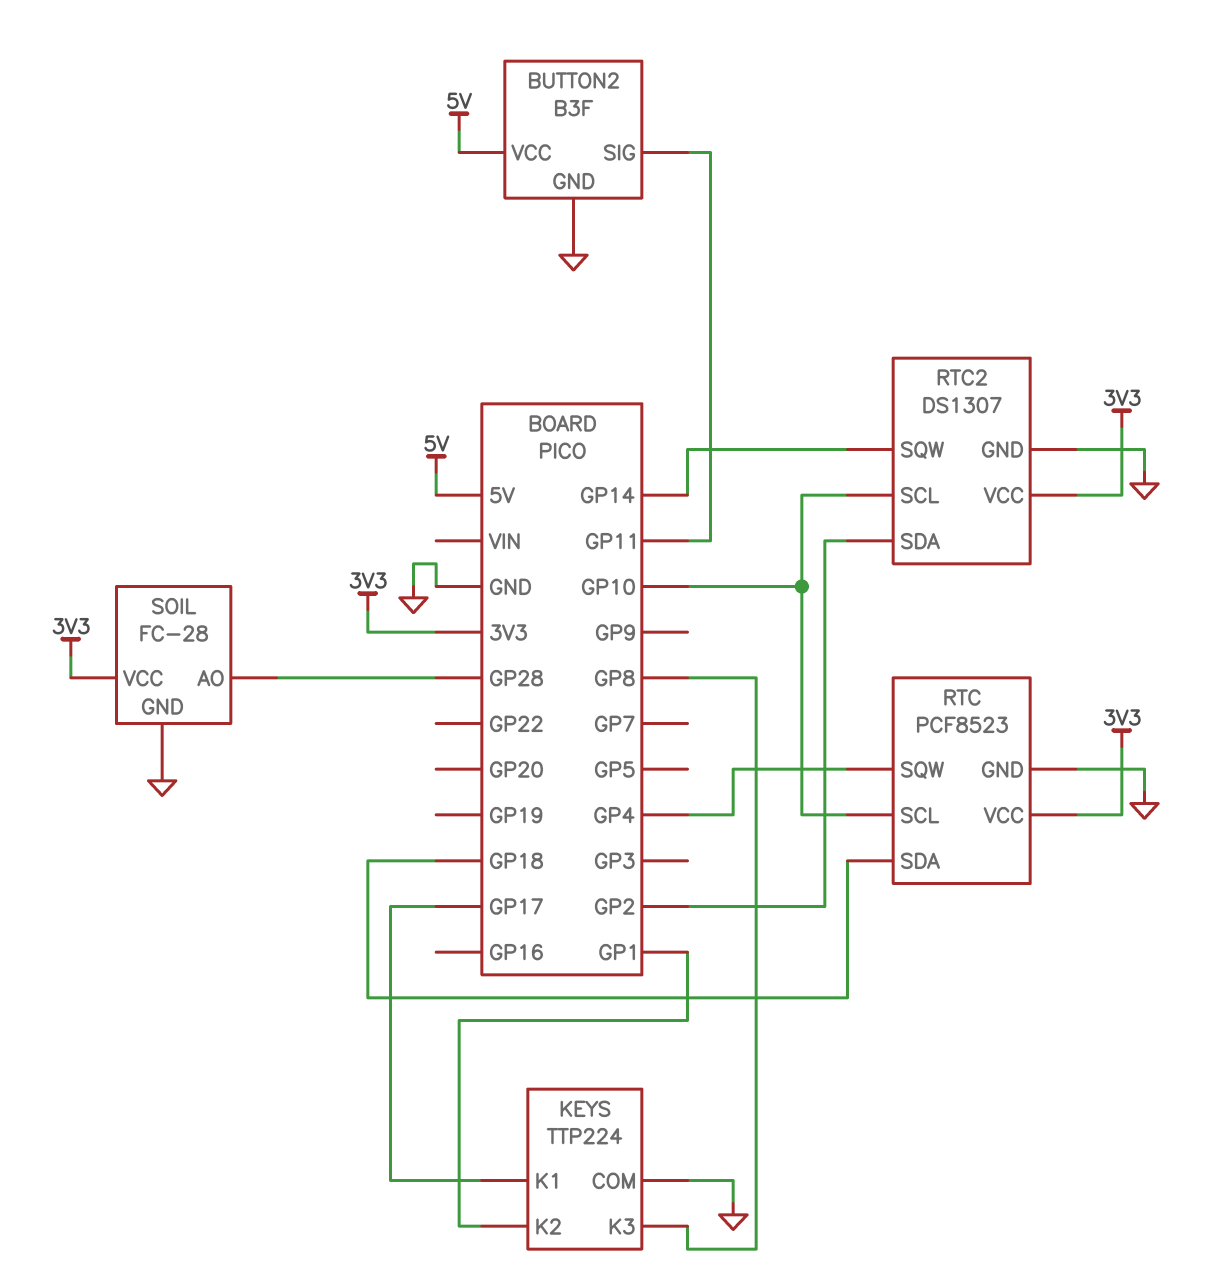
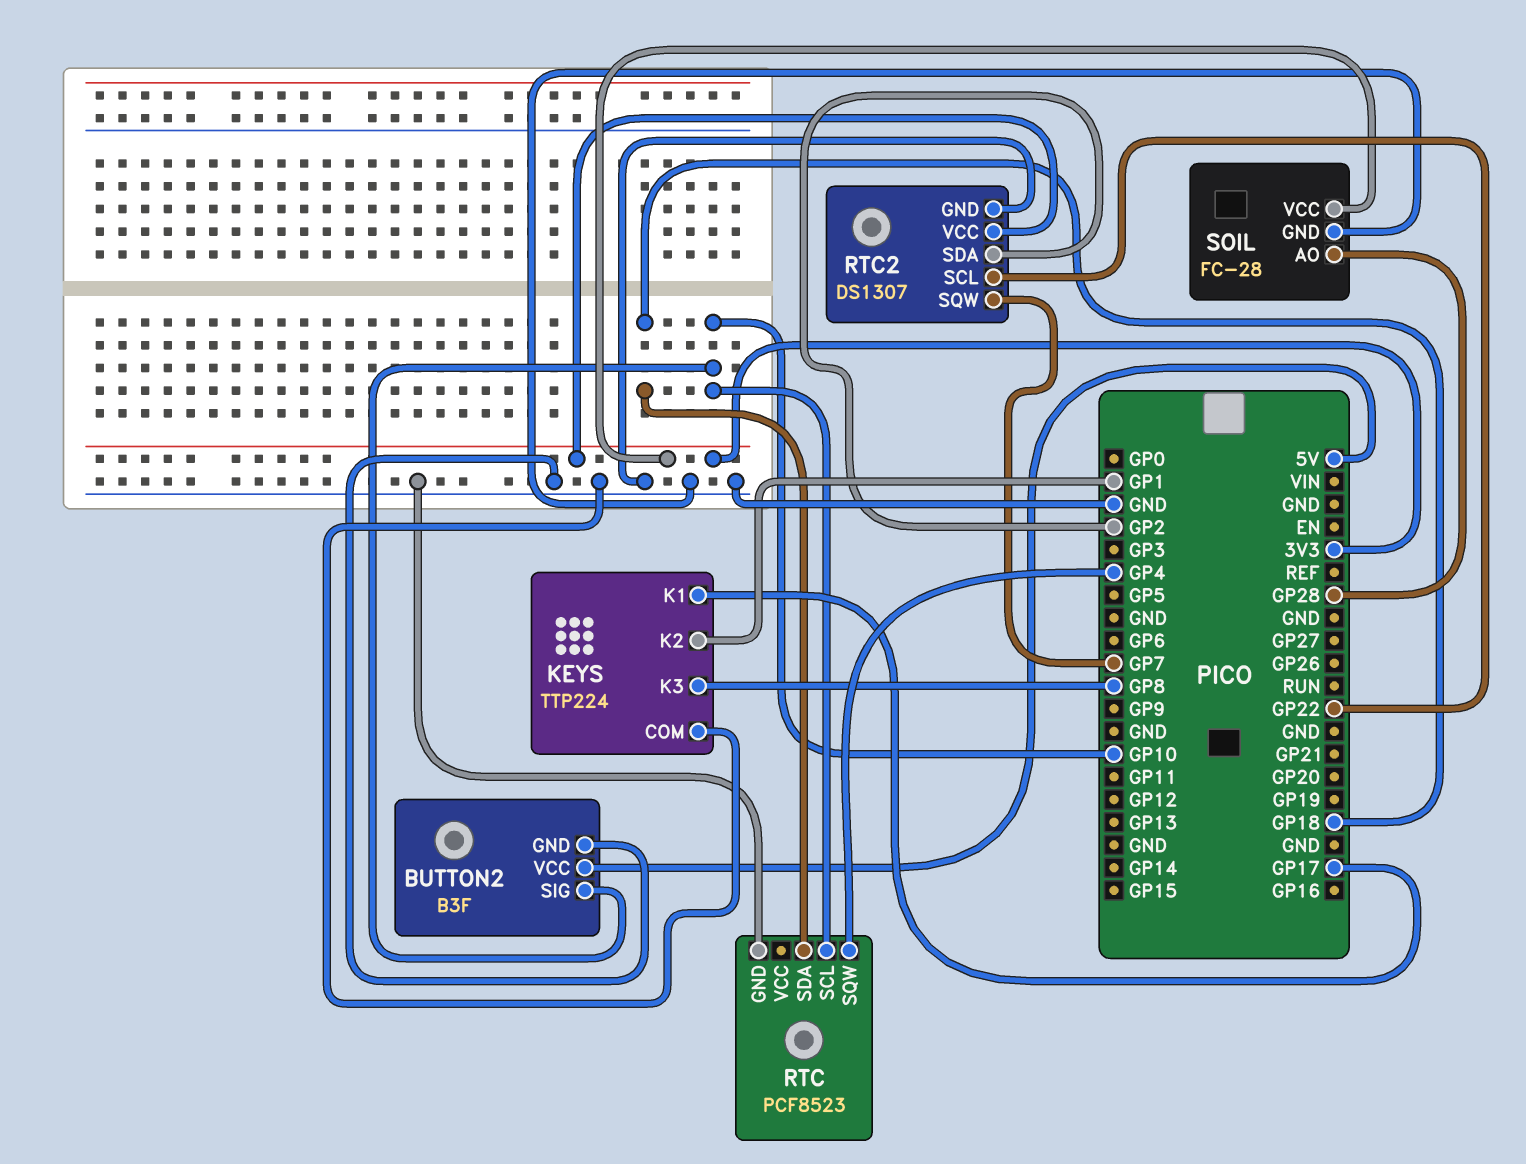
BUTTON2 pin SIG: GP11 -> GP10
RTC pin VCC: 3V3 -> none
RTC2 pin SCL: GP10 -> GP22
RTC2 pin SQW: GP14 -> GP7

